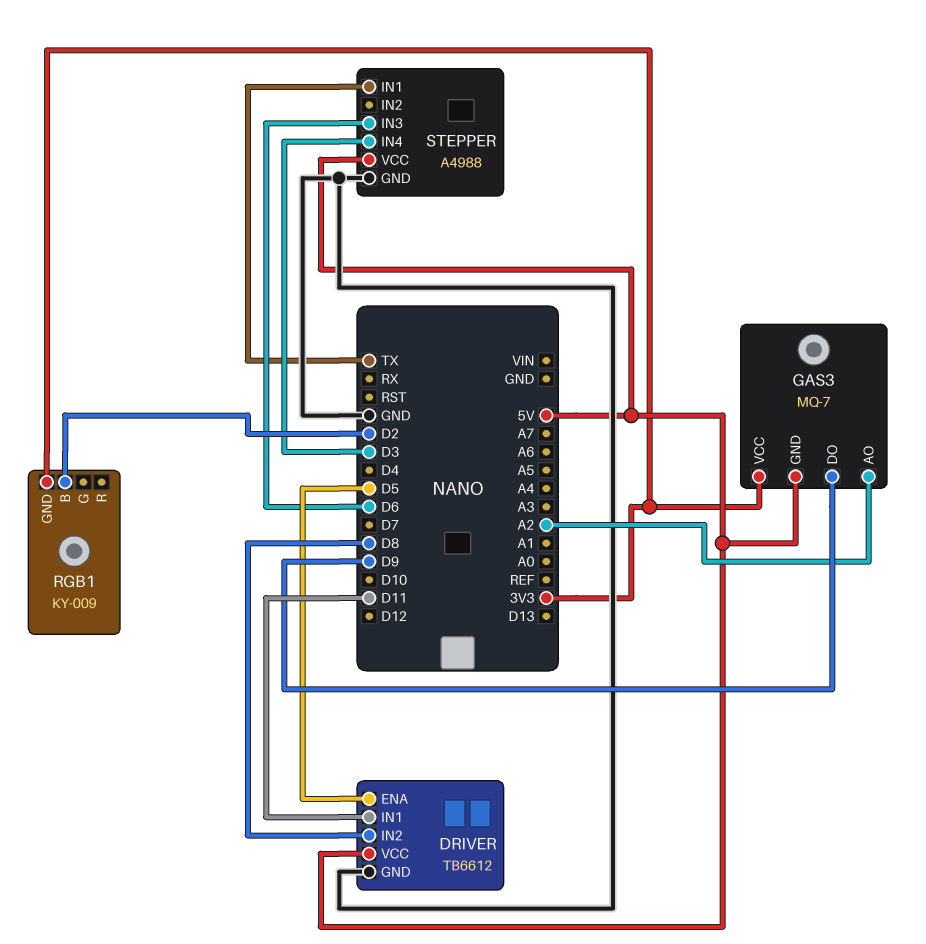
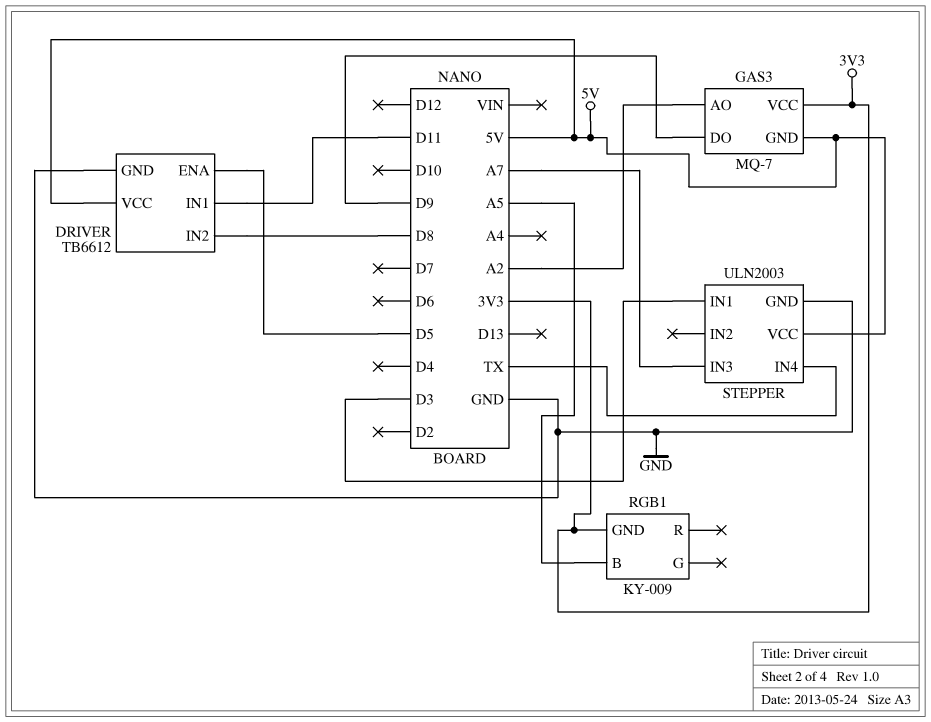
RGB1 pin B: D2 -> A5
STEPPER: A4988 -> ULN2003
STEPPER pin IN1: TX -> D3
STEPPER pin IN3: D6 -> A7
STEPPER pin IN4: D3 -> TX

